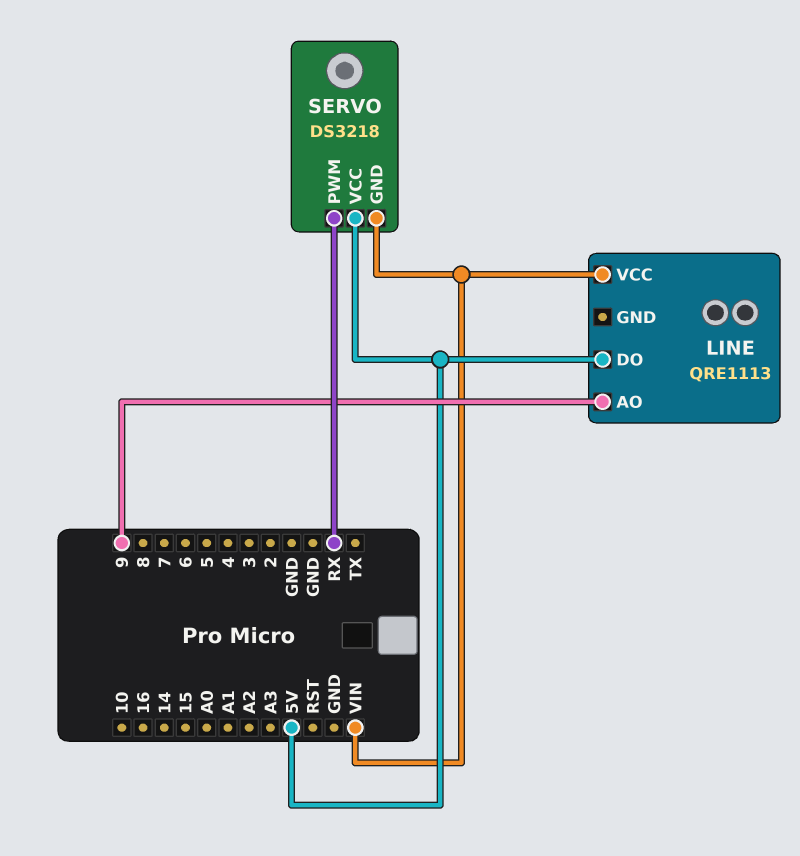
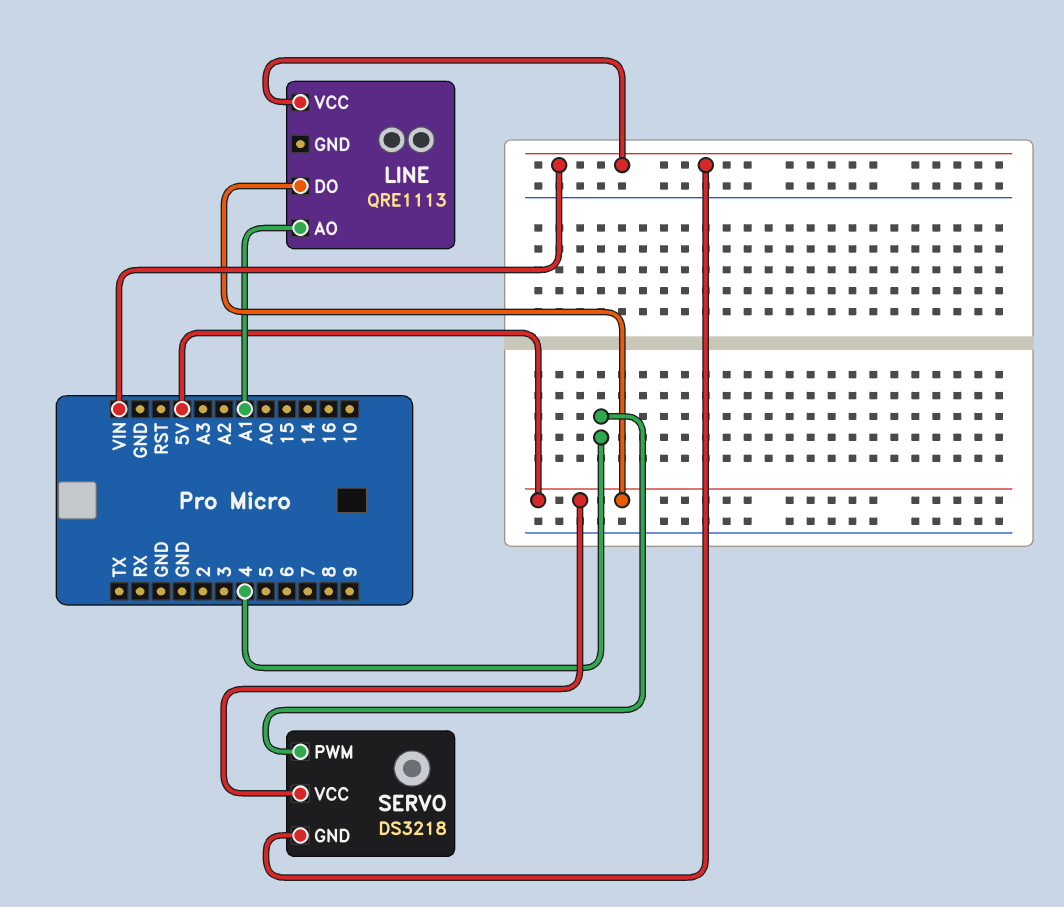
LINE pin AO: 9 -> A1
SERVO pin PWM: RX -> 4

